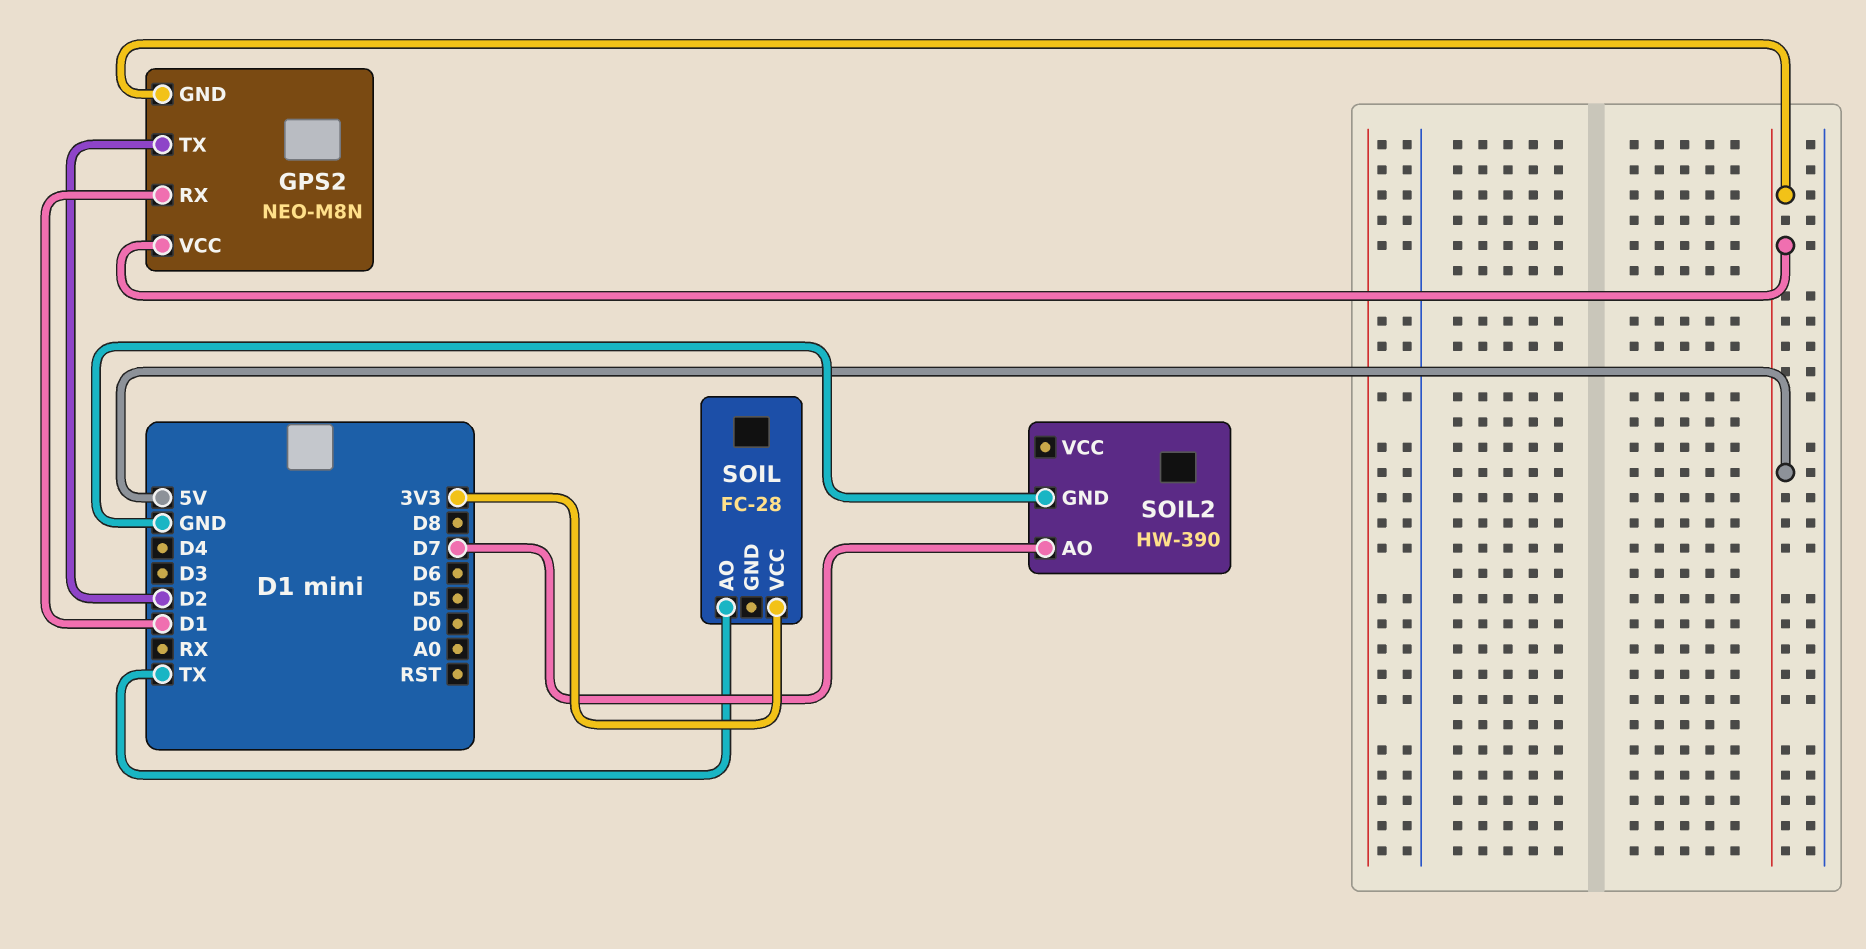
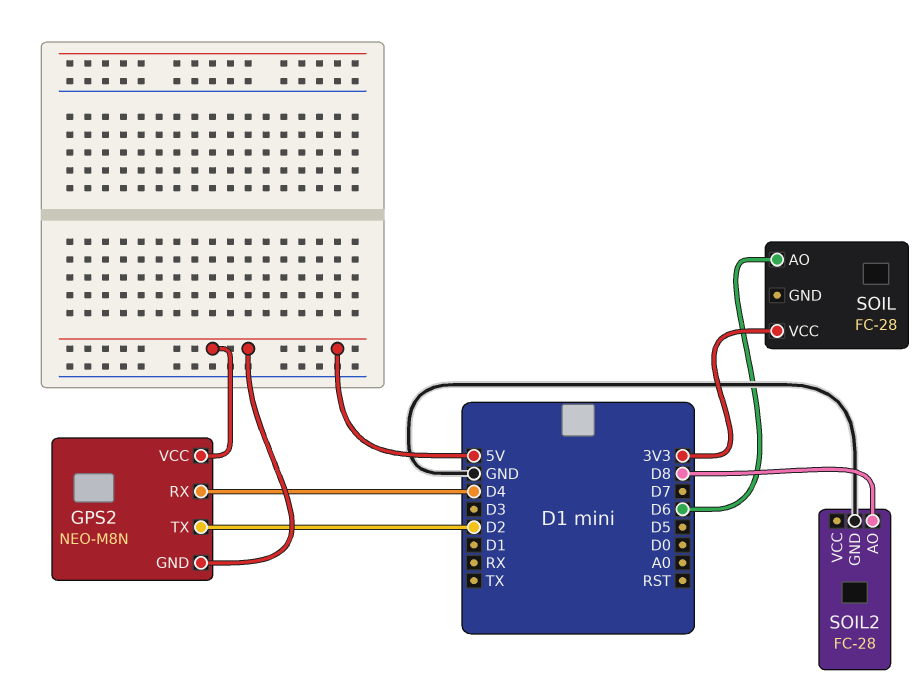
GPS2 pin RX: D1 -> D4
SOIL pin AO: TX -> D6
SOIL2: HW-390 -> FC-28
SOIL2 pin AO: D7 -> D8

